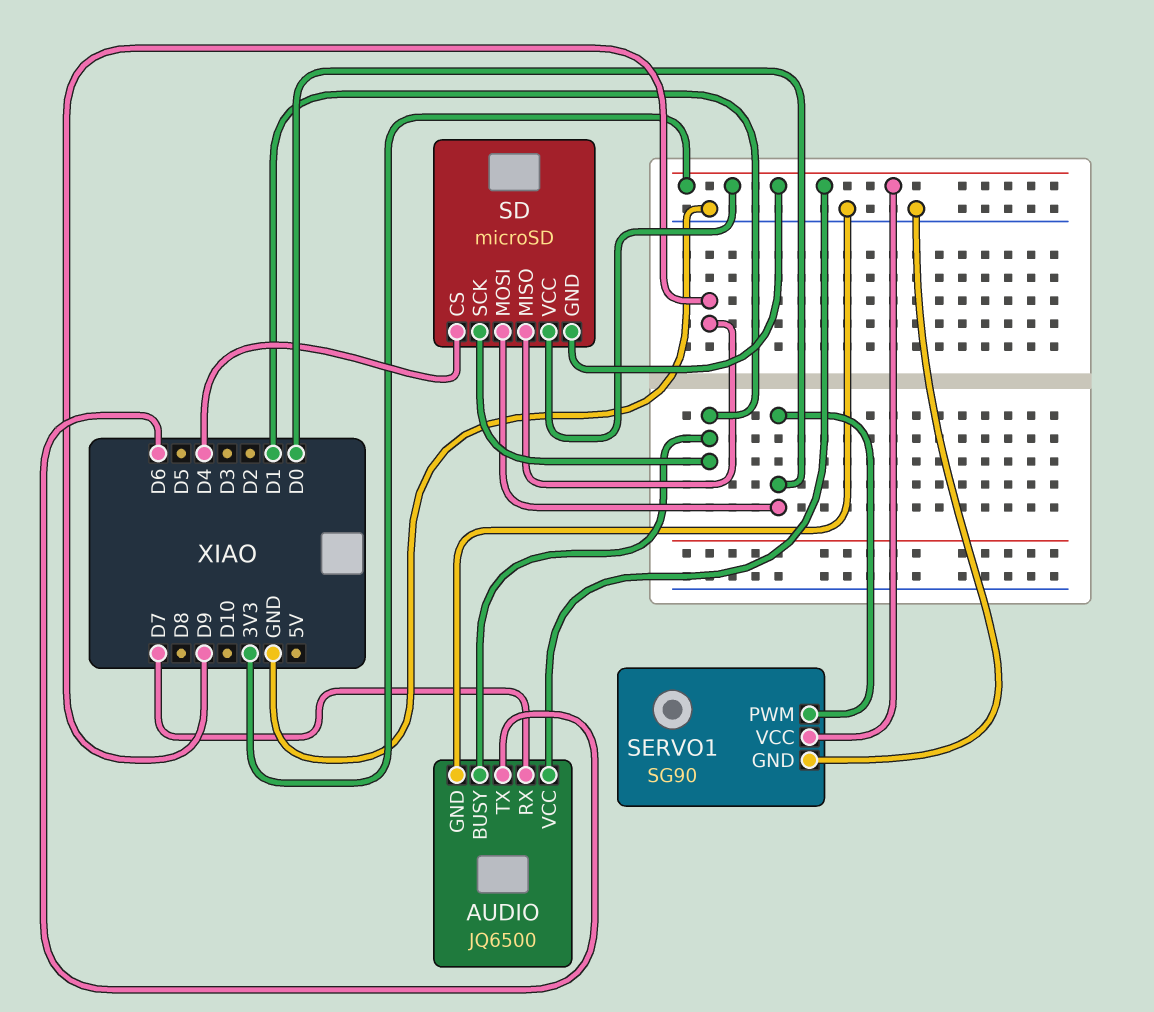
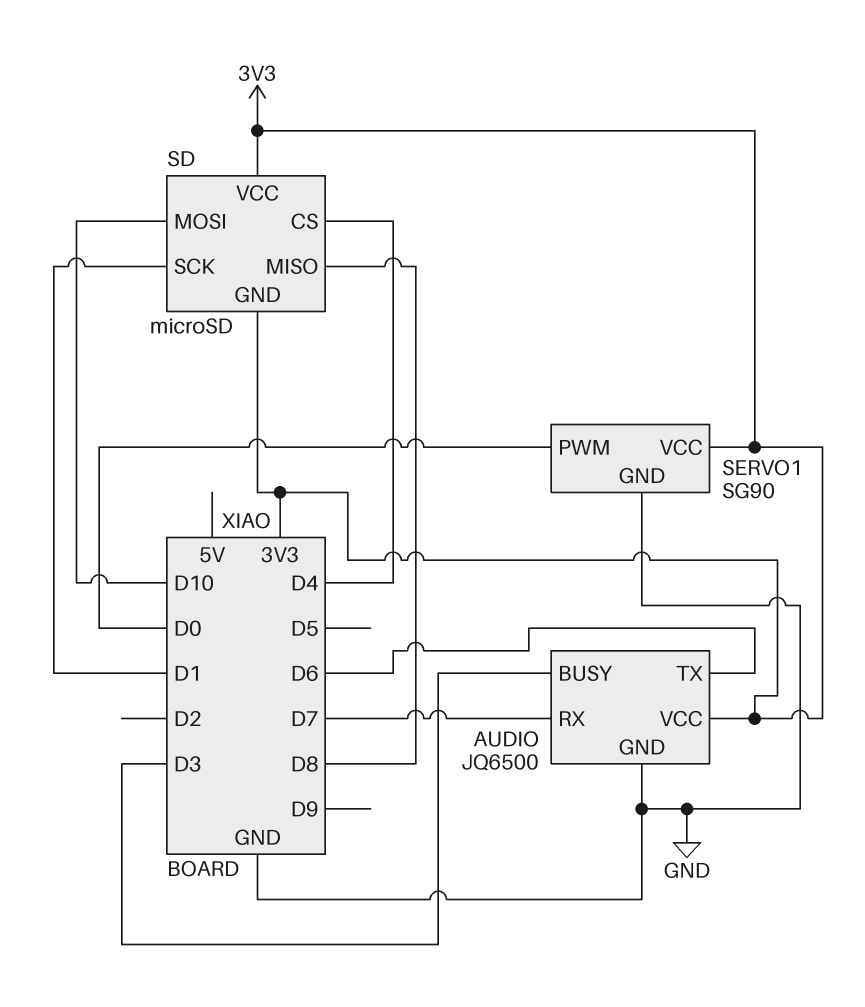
AUDIO pin BUSY: D1 -> D3
SD pin MISO: D9 -> D8
SD pin MOSI: D0 -> D10

